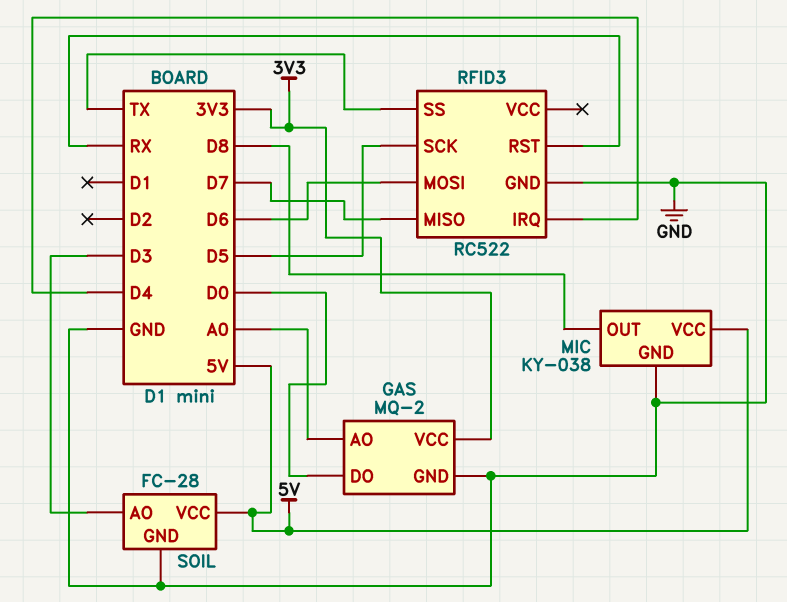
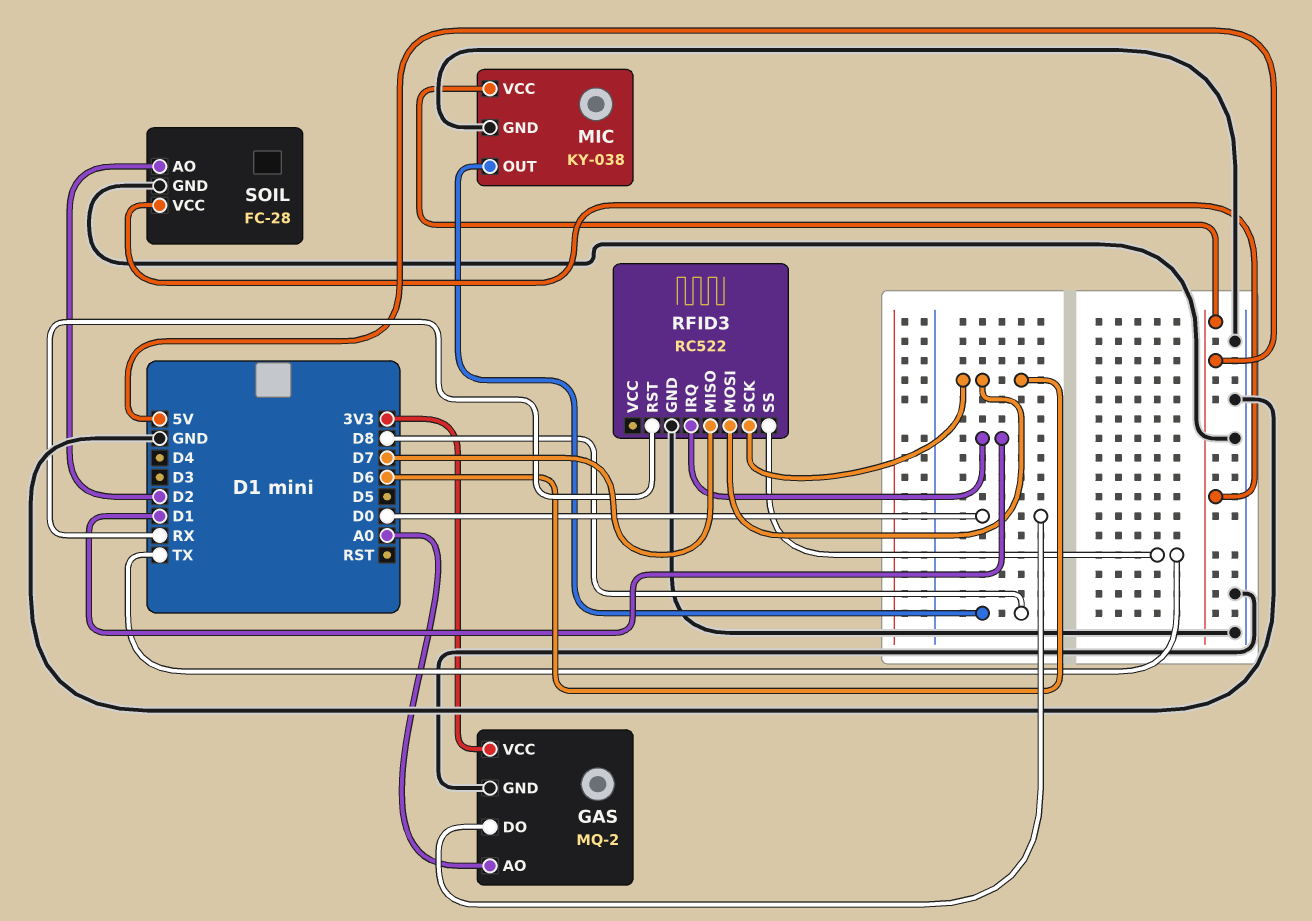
RFID3 pin IRQ: D4 -> D1
RFID3 pin SCK: D5 -> D6
SOIL pin AO: D3 -> D2

